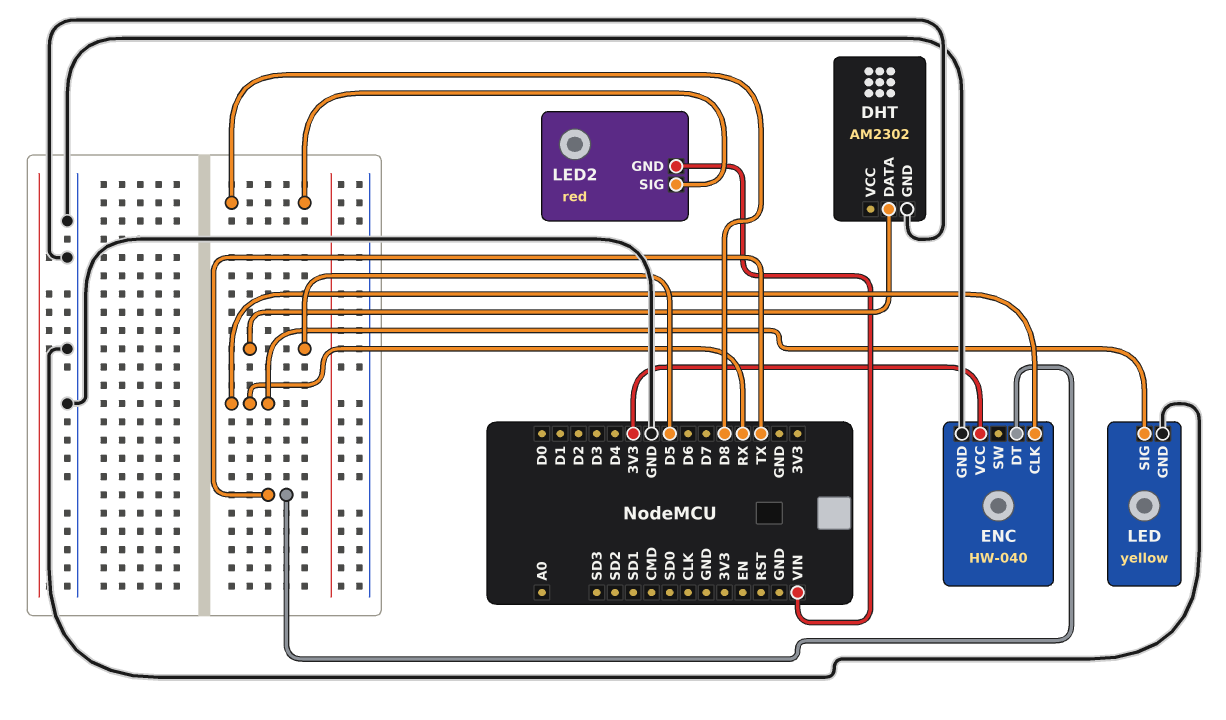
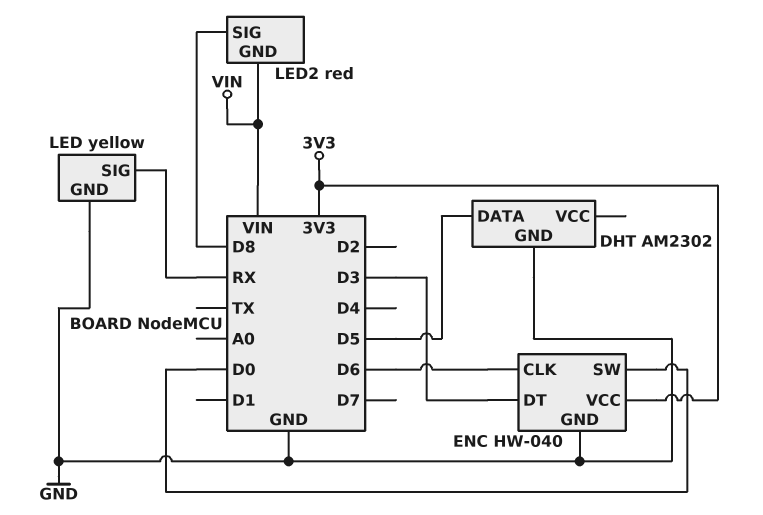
ENC pin CLK: RX -> D6
ENC pin DT: TX -> D3
ENC pin SW: none -> D0

